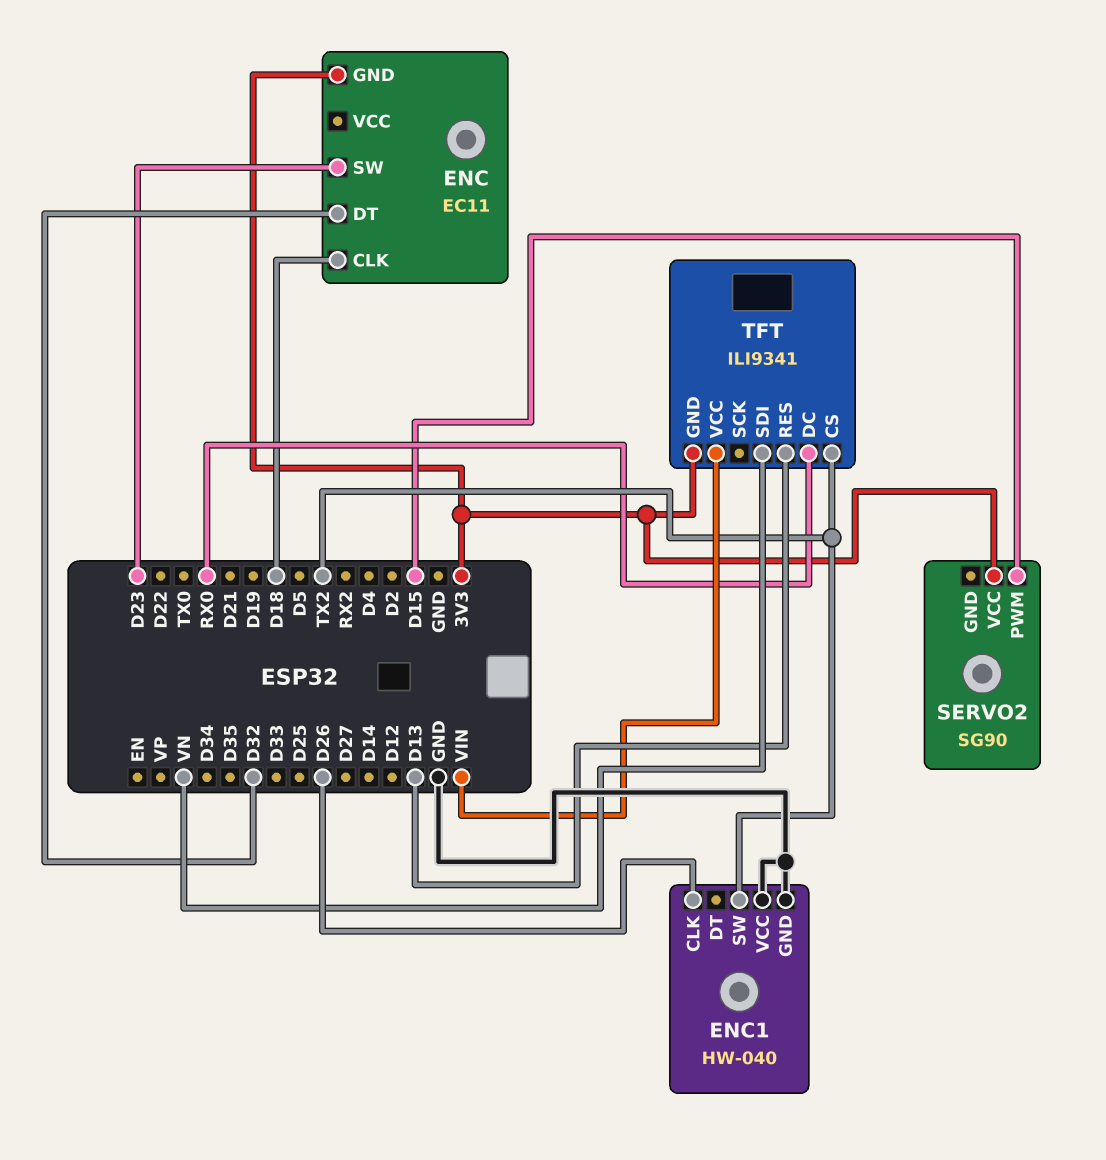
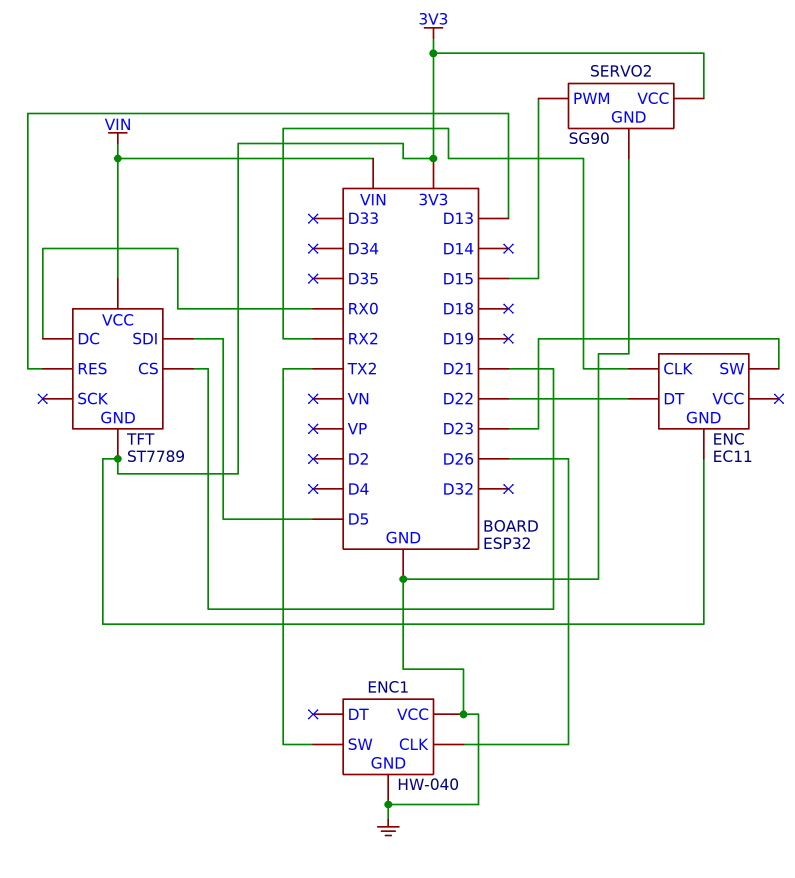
ENC pin CLK: D18 -> RX2
ENC pin DT: D32 -> D22
SERVO2 pin GND: none -> GND
TFT: ILI9341 -> ST7789
TFT pin CS: TX2 -> D21
TFT pin SDI: VN -> D5

